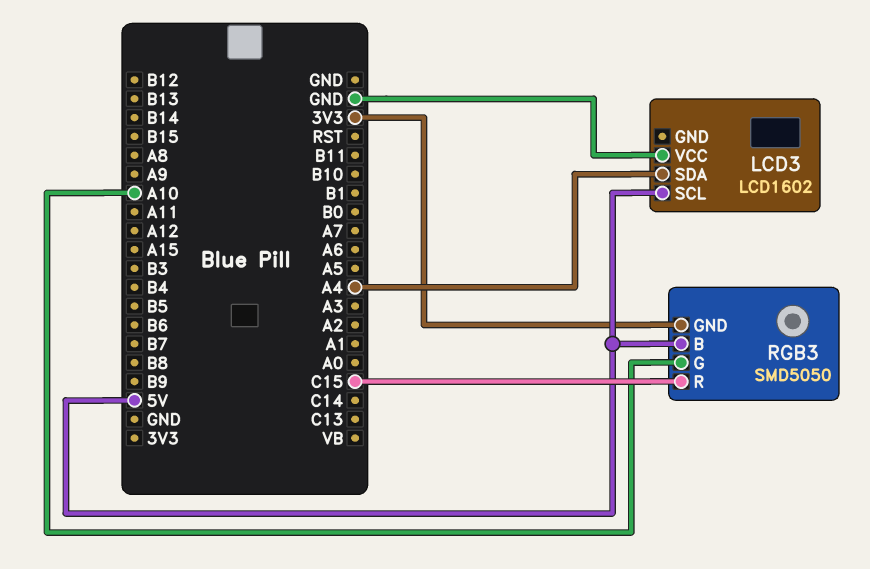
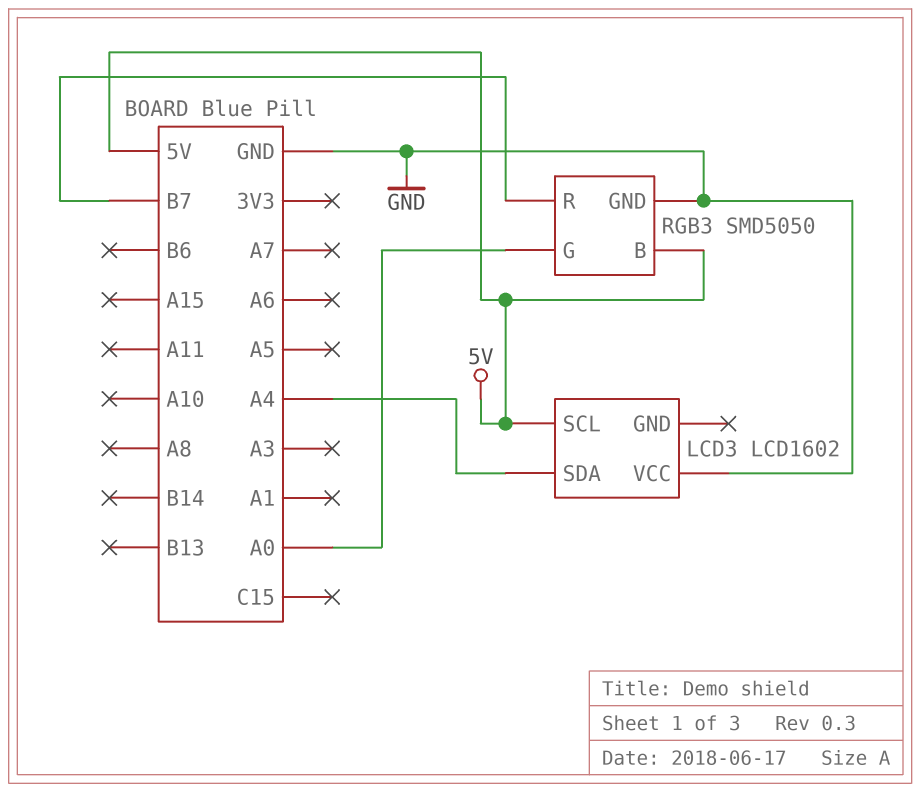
RGB3 pin G: A10 -> A0
RGB3 pin GND: 3V3 -> GND
RGB3 pin R: C15 -> B7

